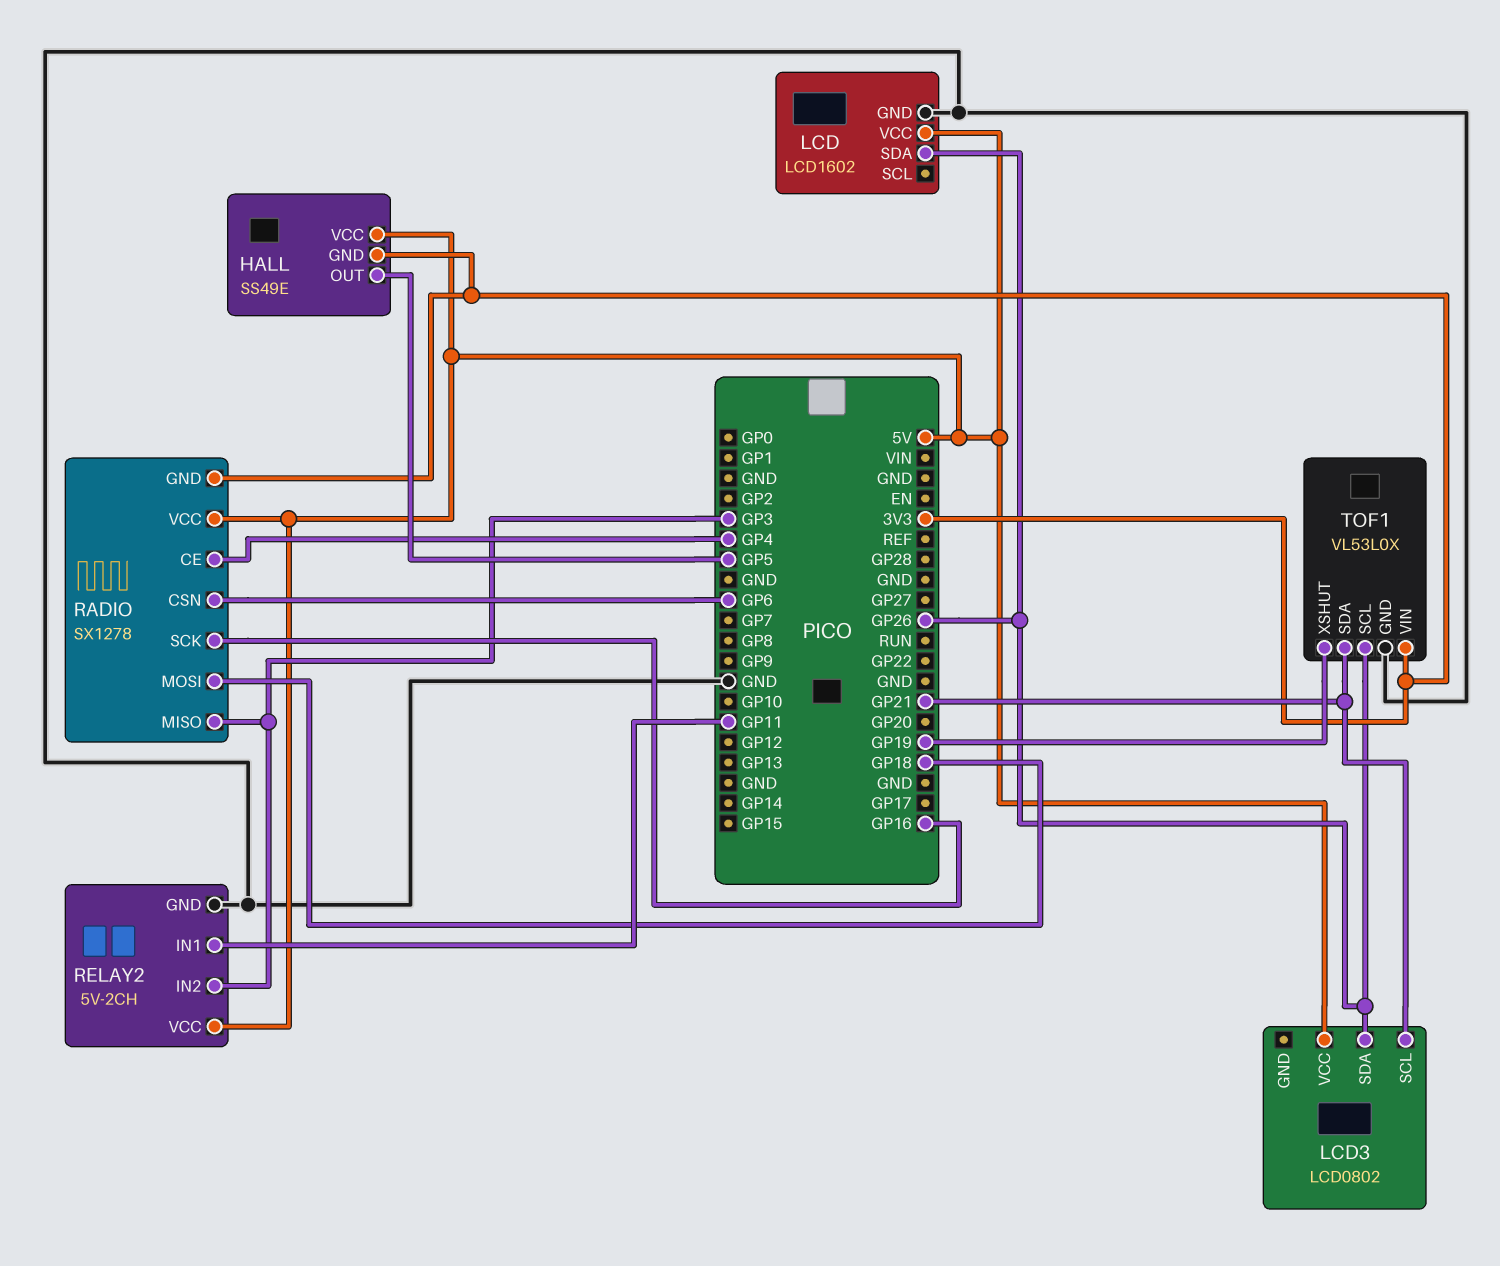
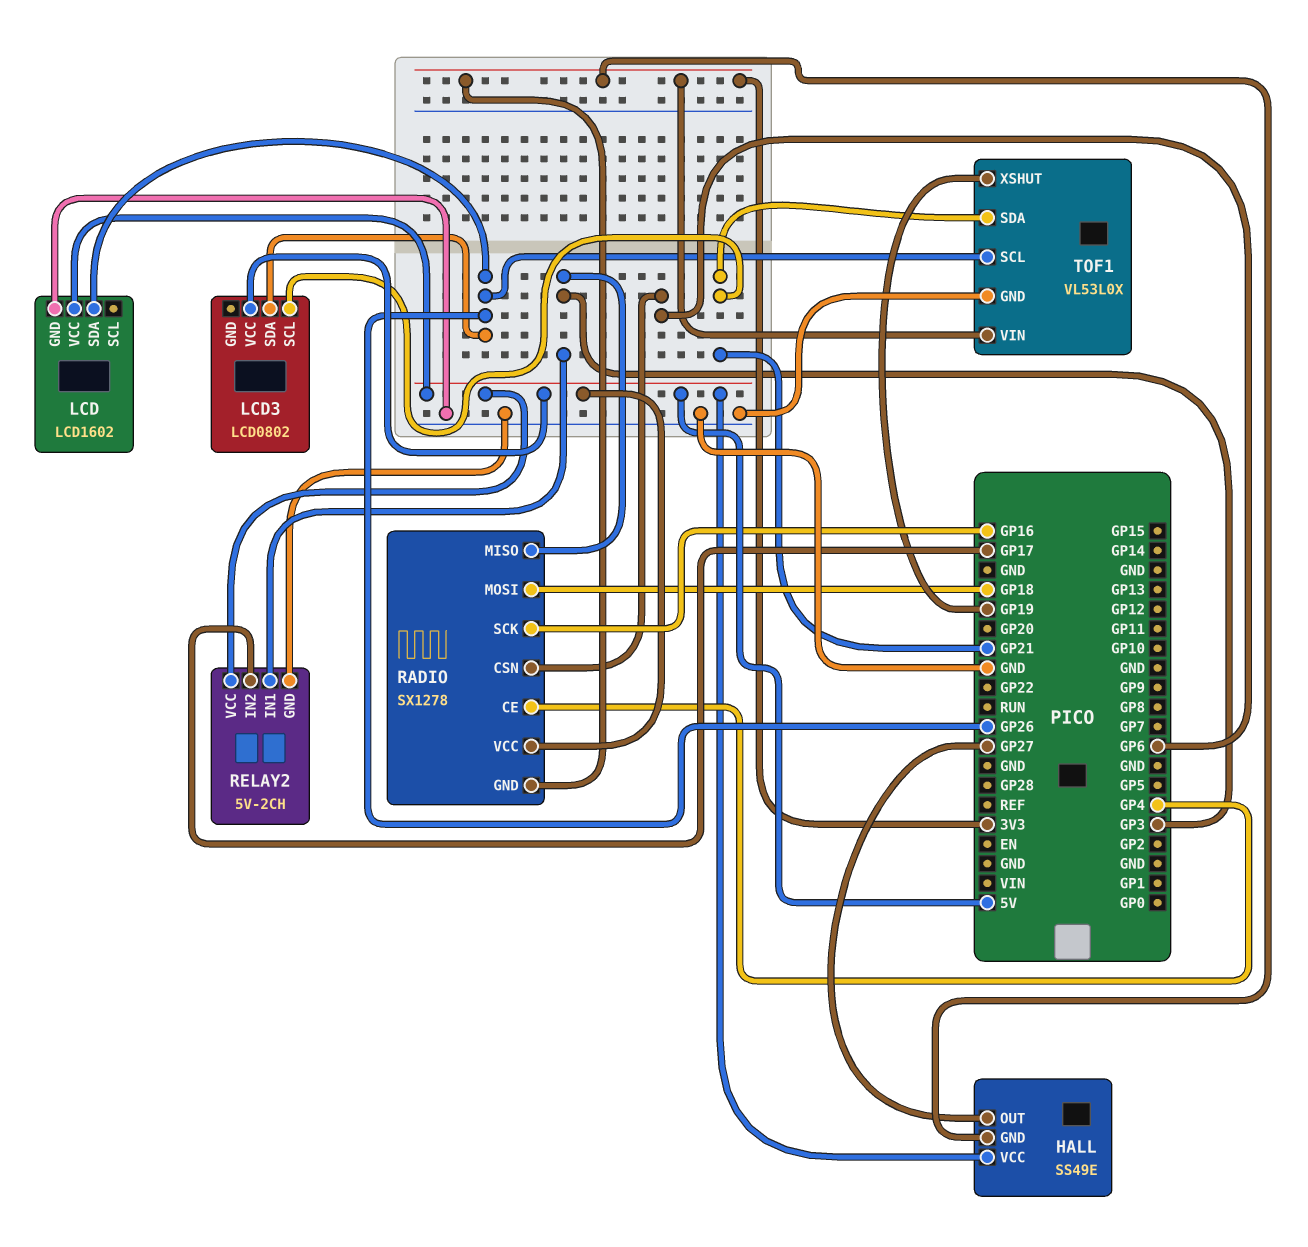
HALL pin OUT: GP5 -> GP27
RELAY2 pin IN1: GP11 -> GP3
RELAY2 pin IN2: GP3 -> GP17

